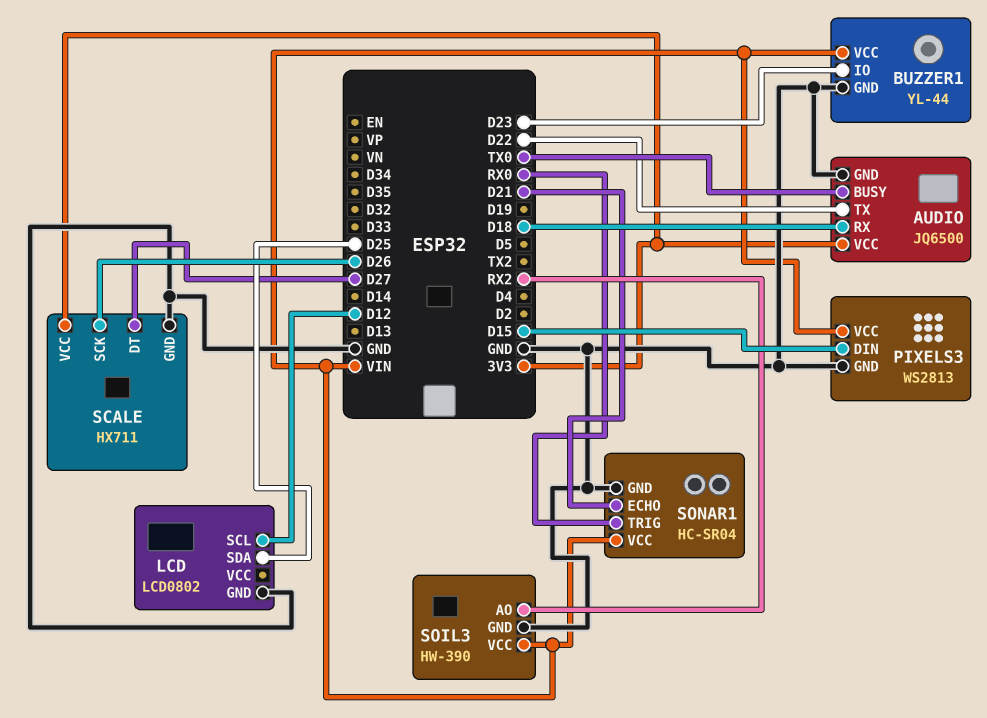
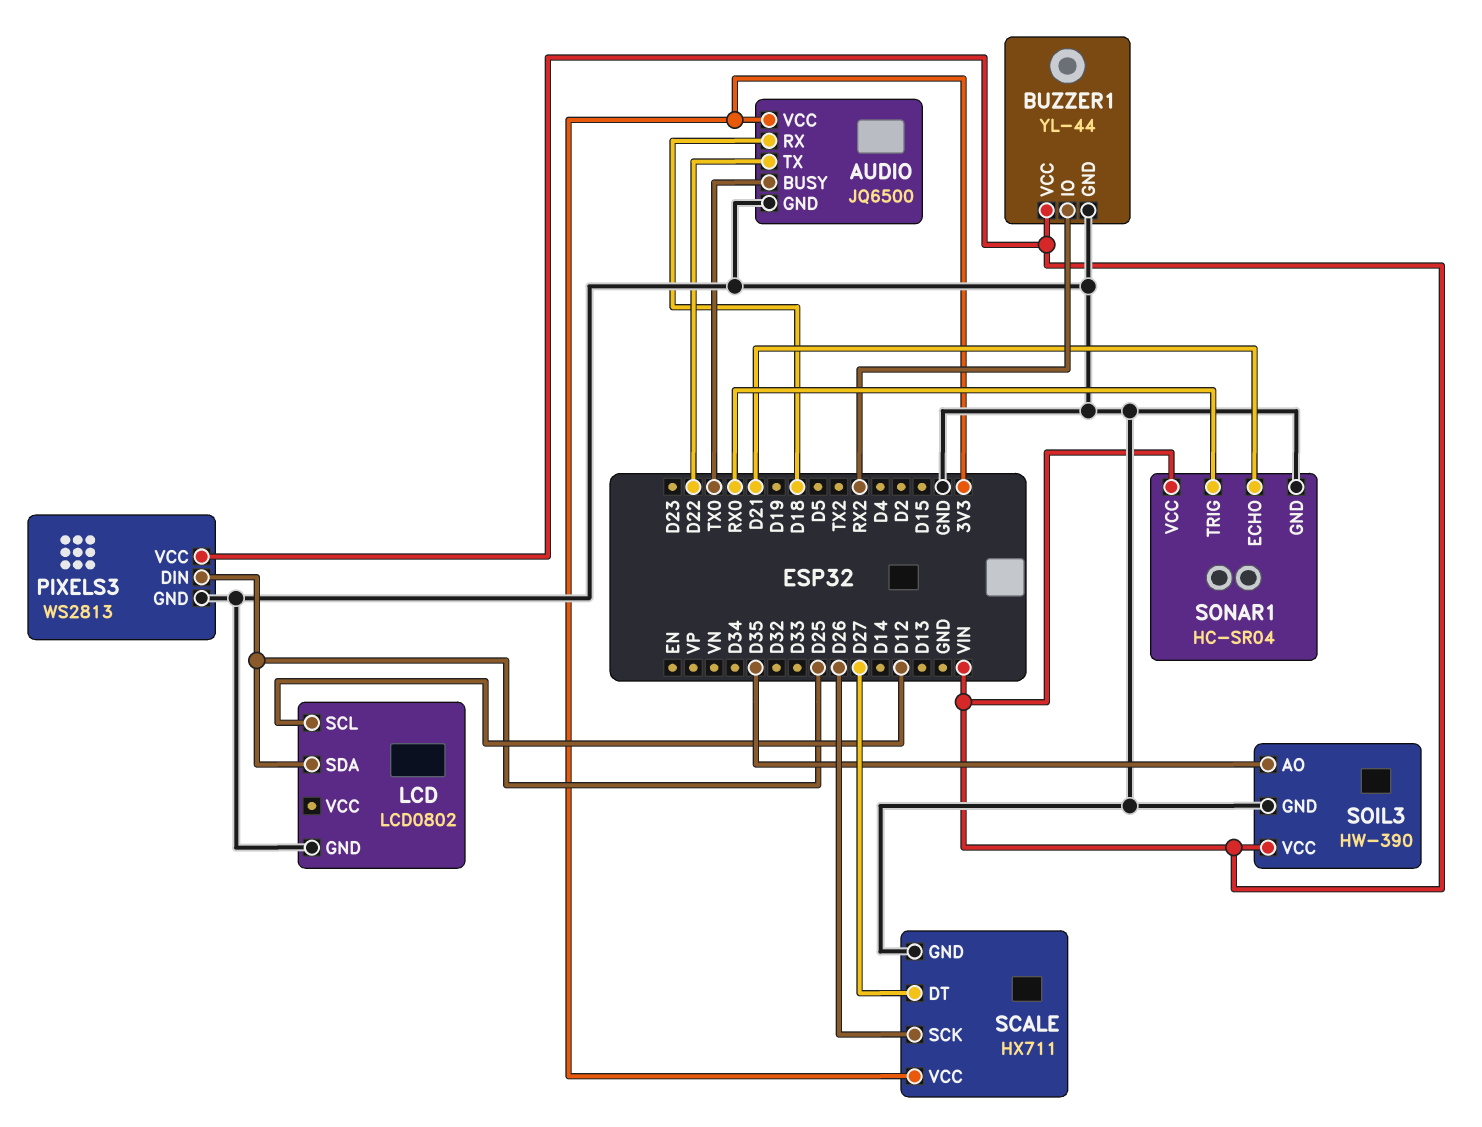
BUZZER1 pin IO: D23 -> RX2
PIXELS3 pin DIN: D15 -> D25
SOIL3 pin AO: RX2 -> D35

